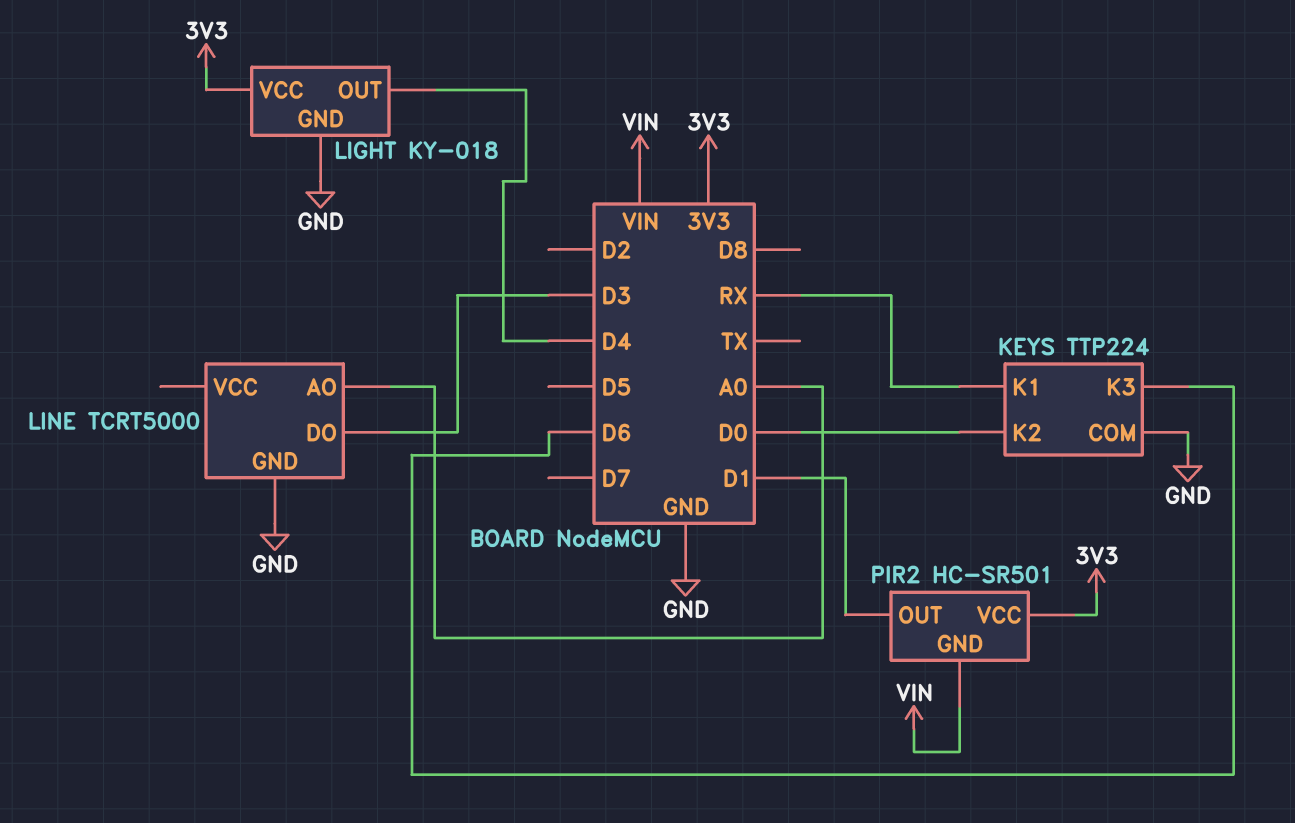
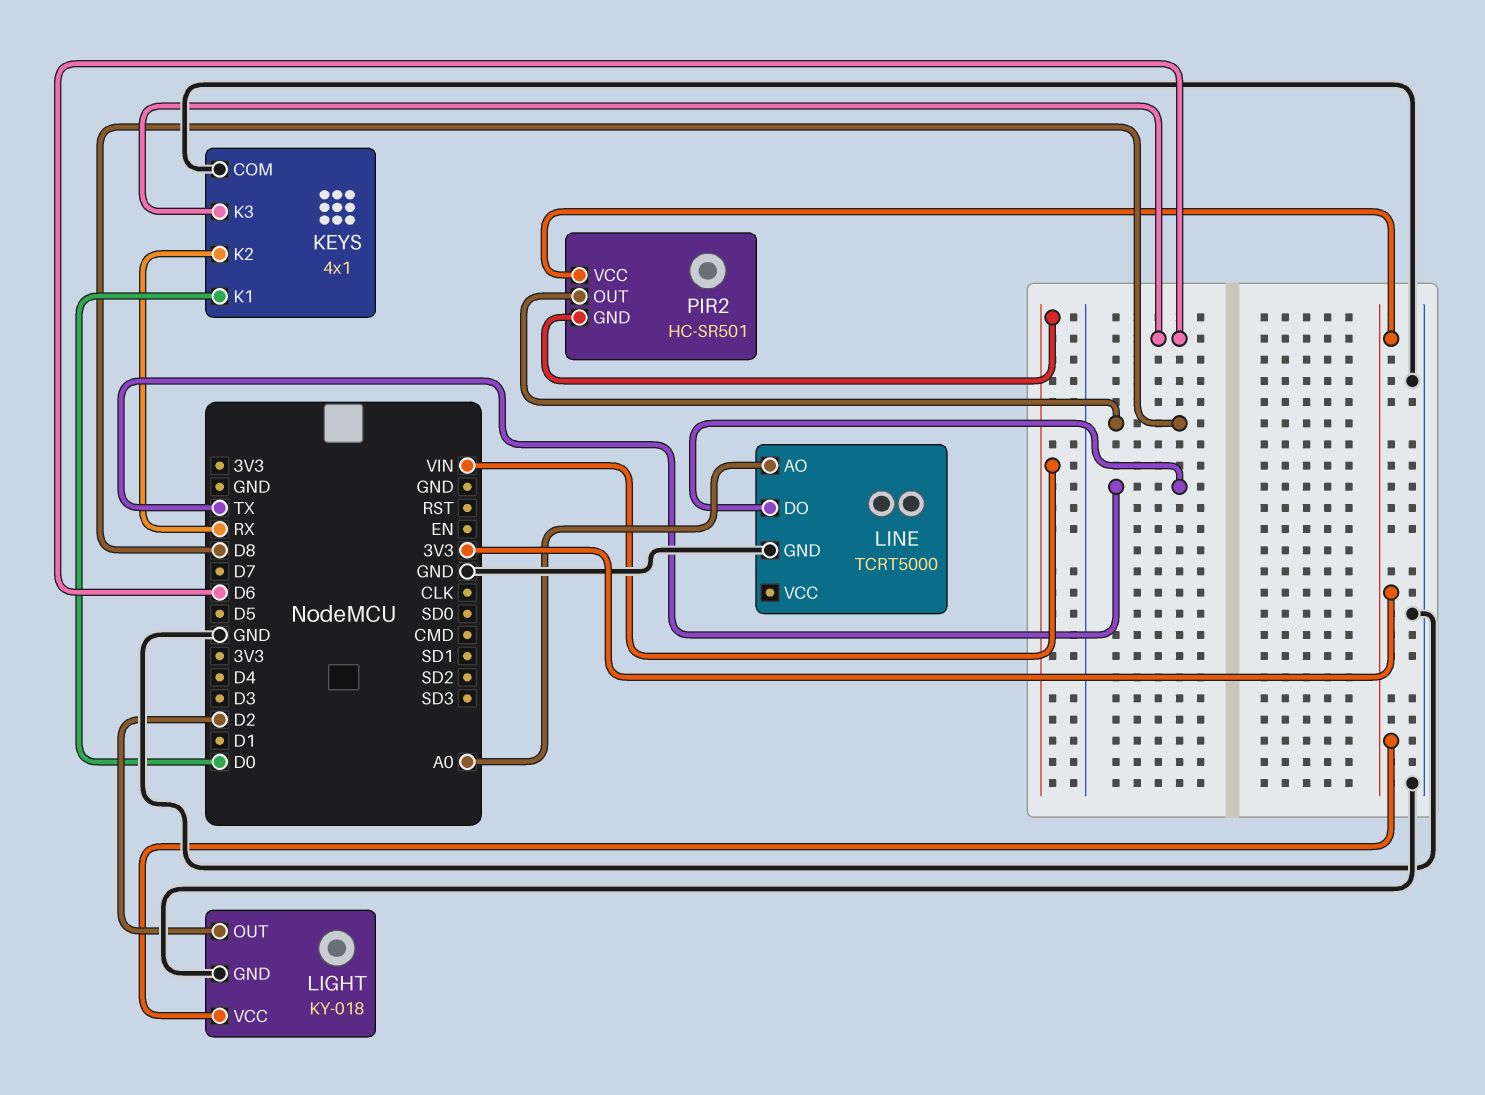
KEYS: TTP224 -> 4x1
KEYS pin K1: RX -> D0
KEYS pin K2: D0 -> RX
LIGHT pin OUT: D4 -> D2
LINE pin DO: D3 -> TX
PIR2 pin OUT: D1 -> D8

